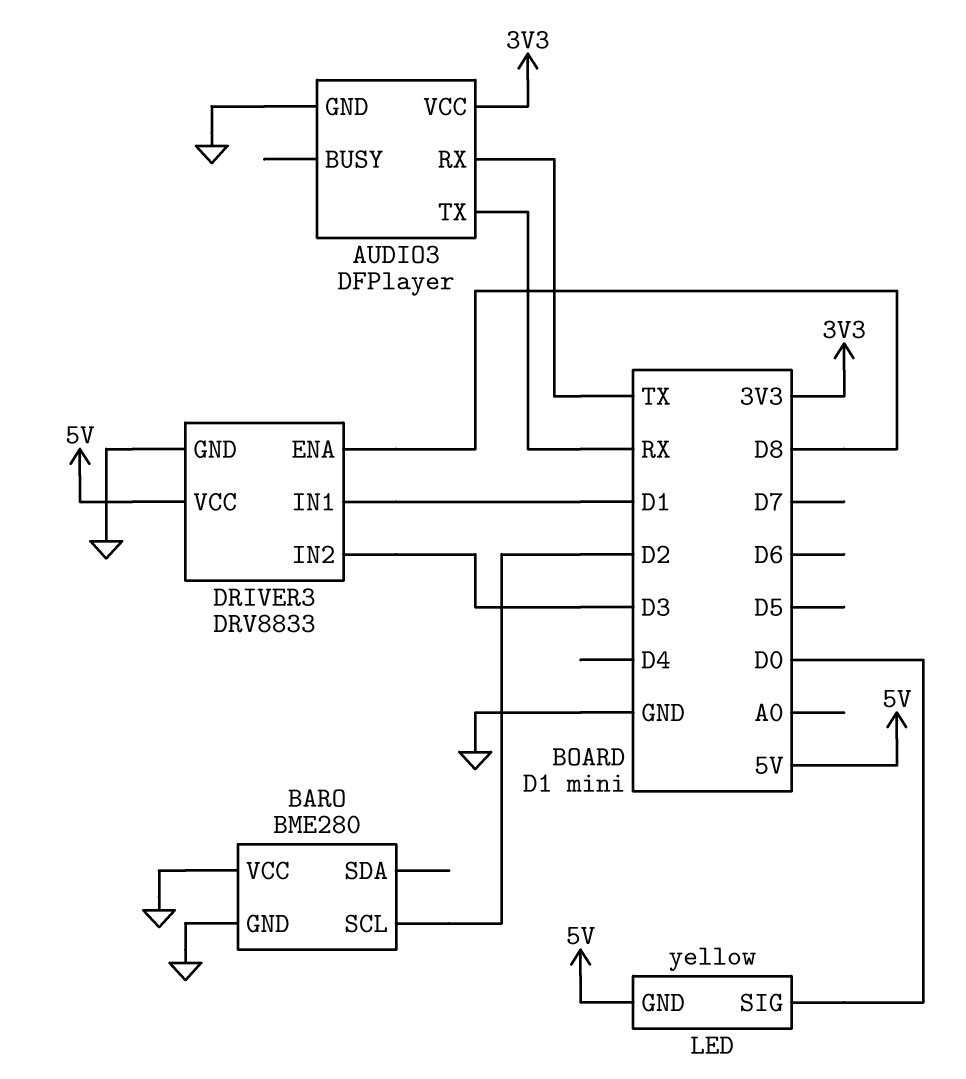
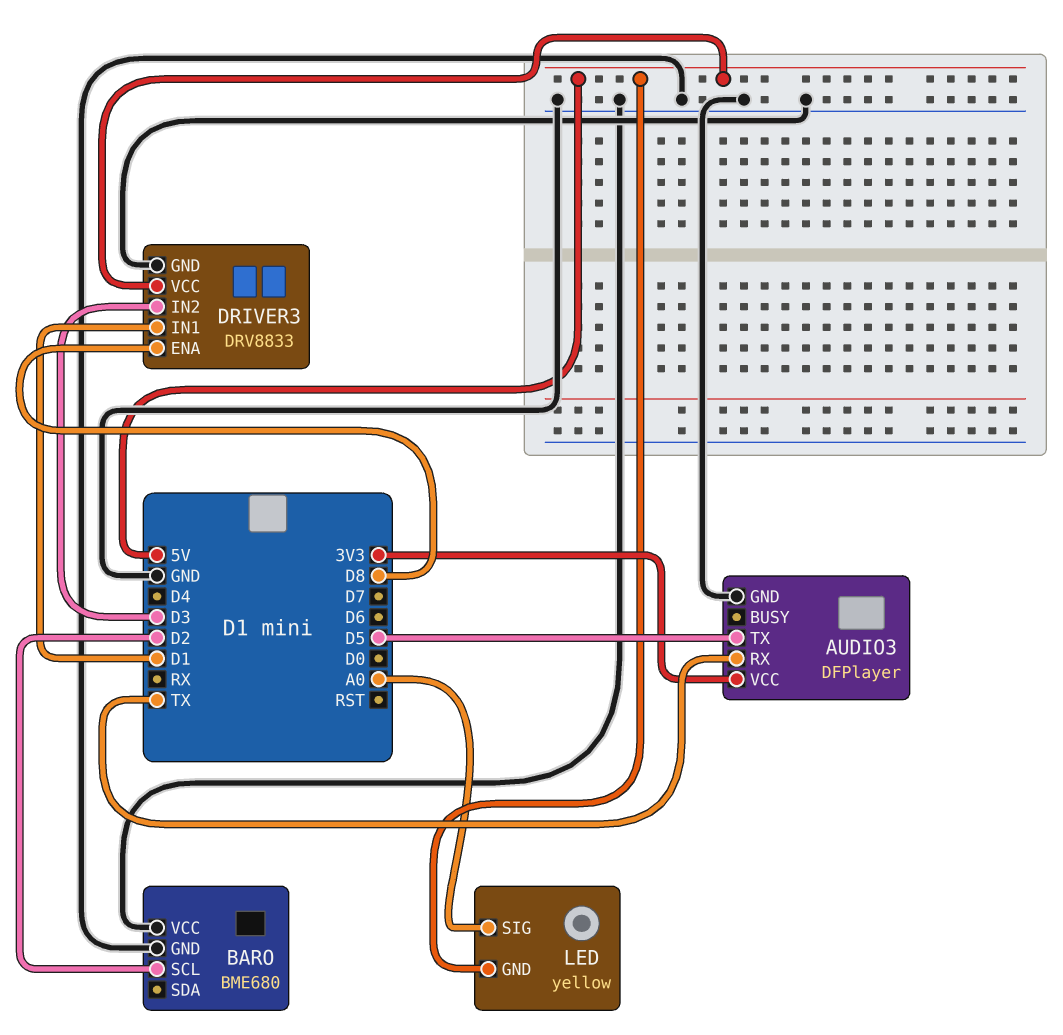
AUDIO3 pin TX: RX -> D5
BARO: BME280 -> BME680
LED pin SIG: D0 -> A0

